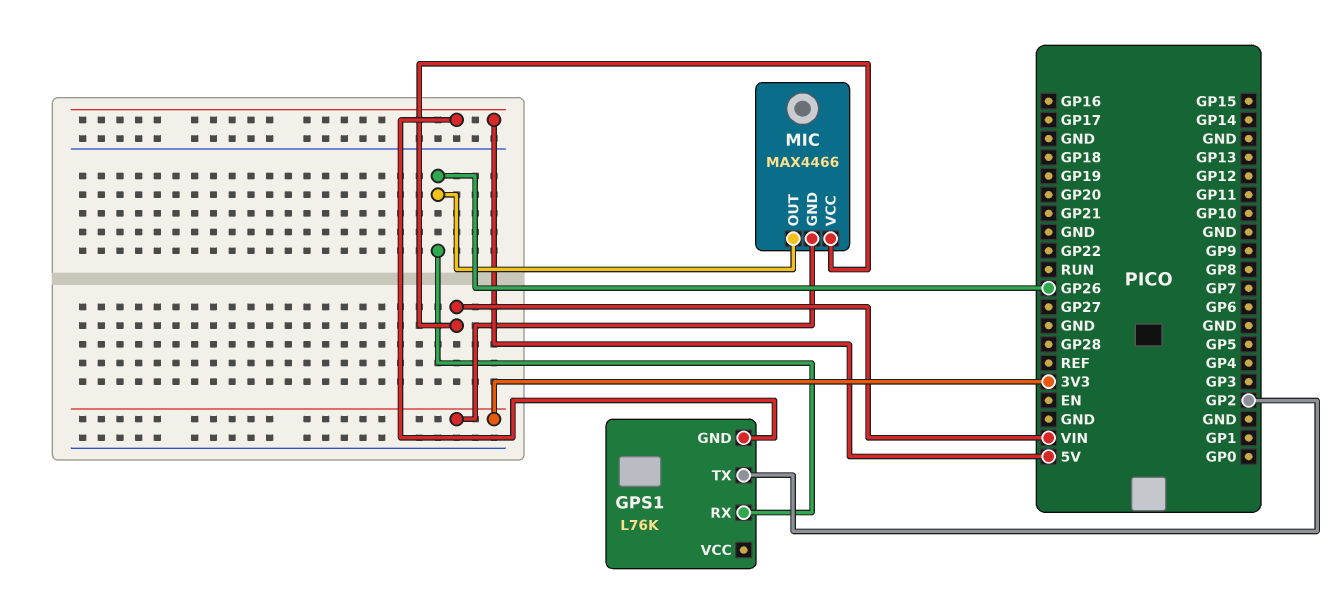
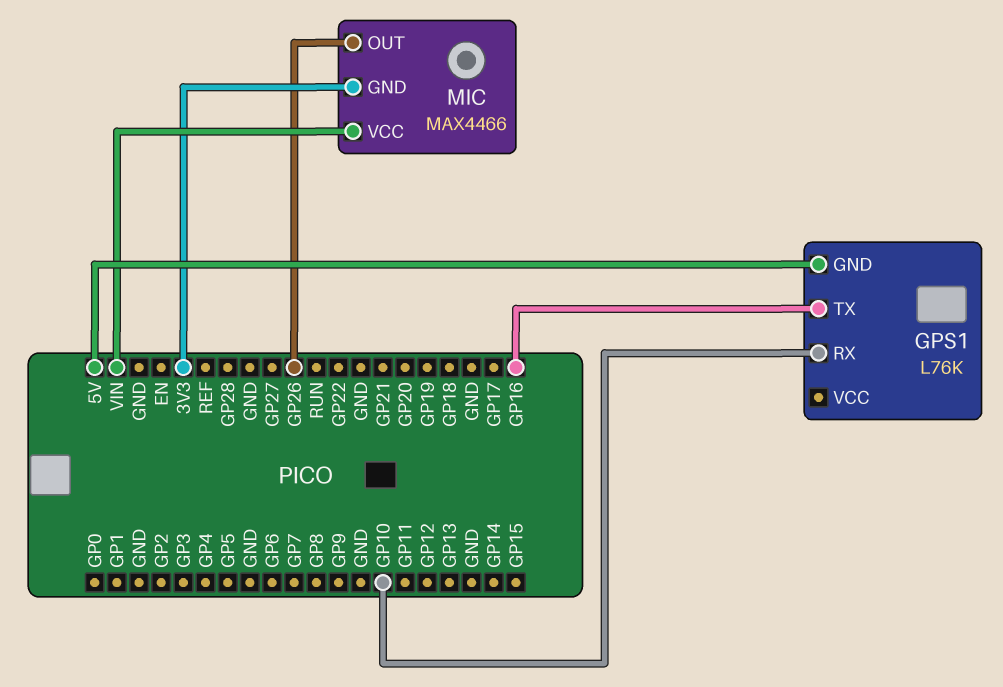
GPS1 pin RX: GP26 -> GP10
GPS1 pin TX: GP2 -> GP16

